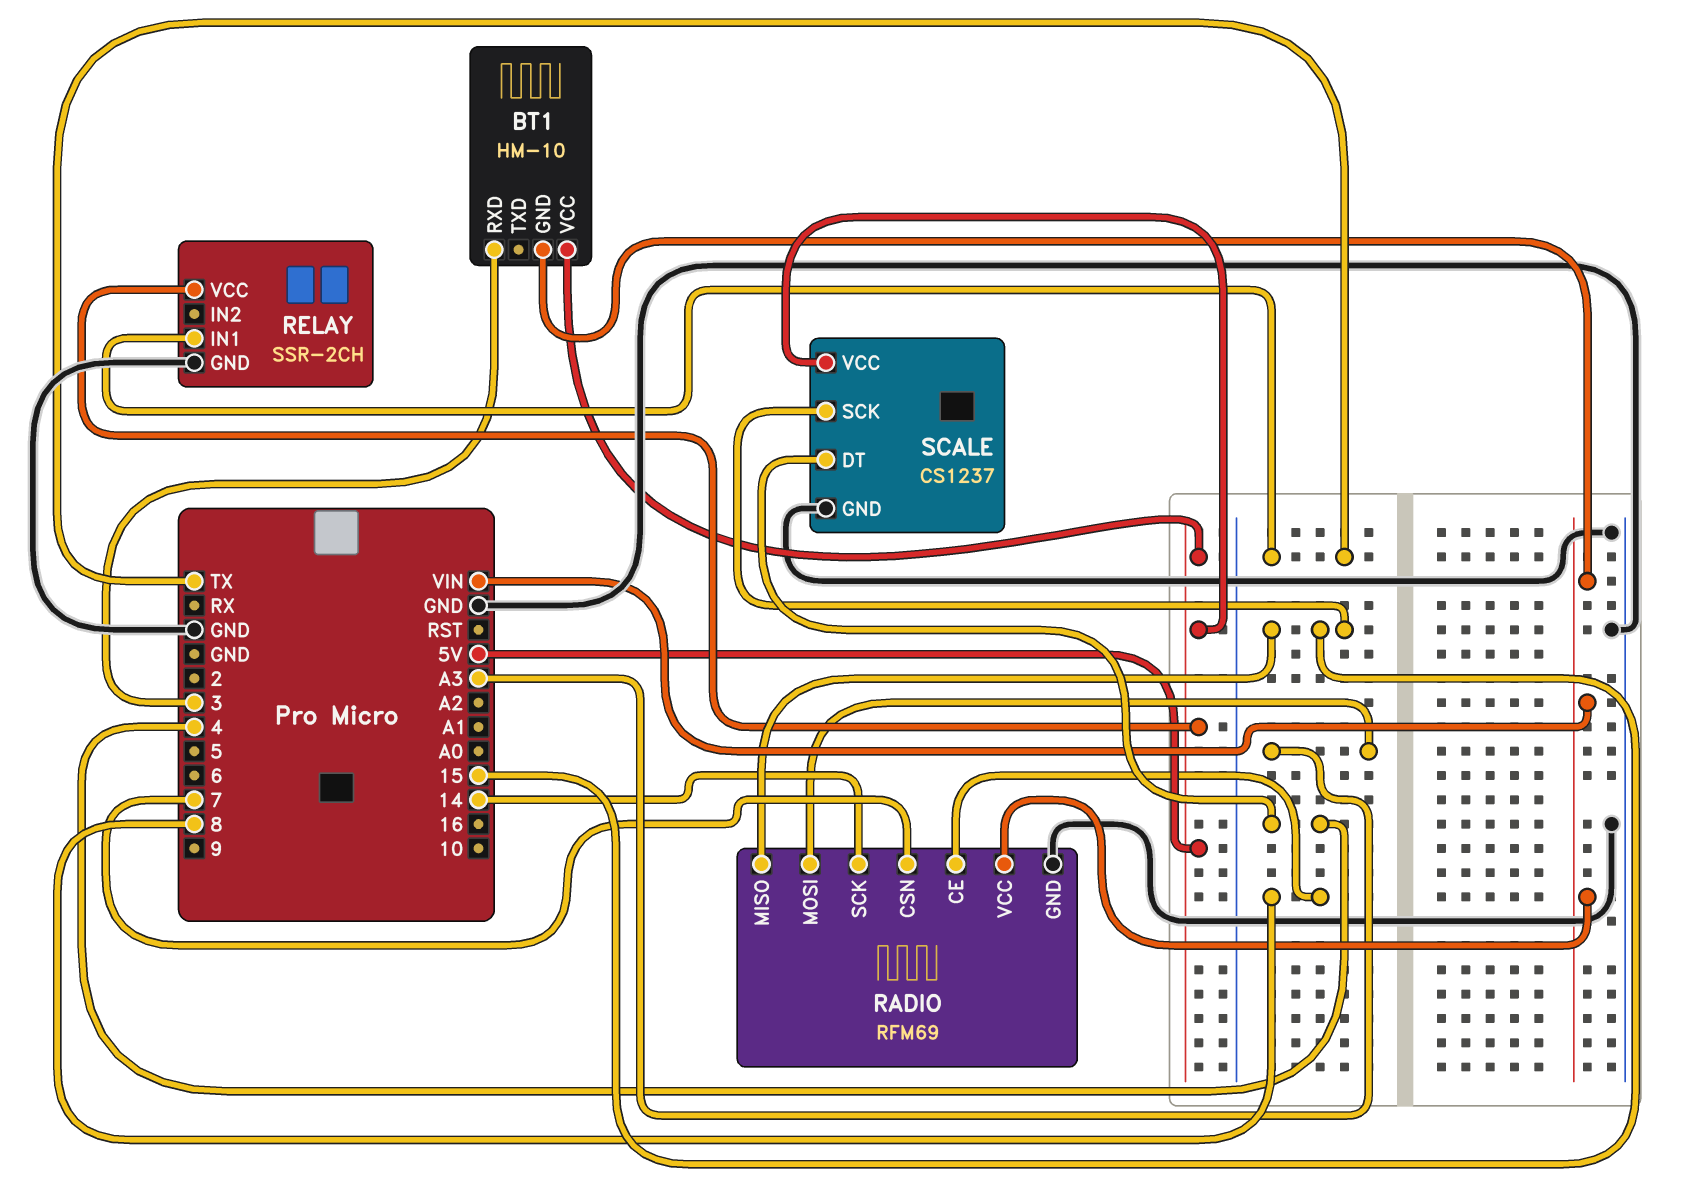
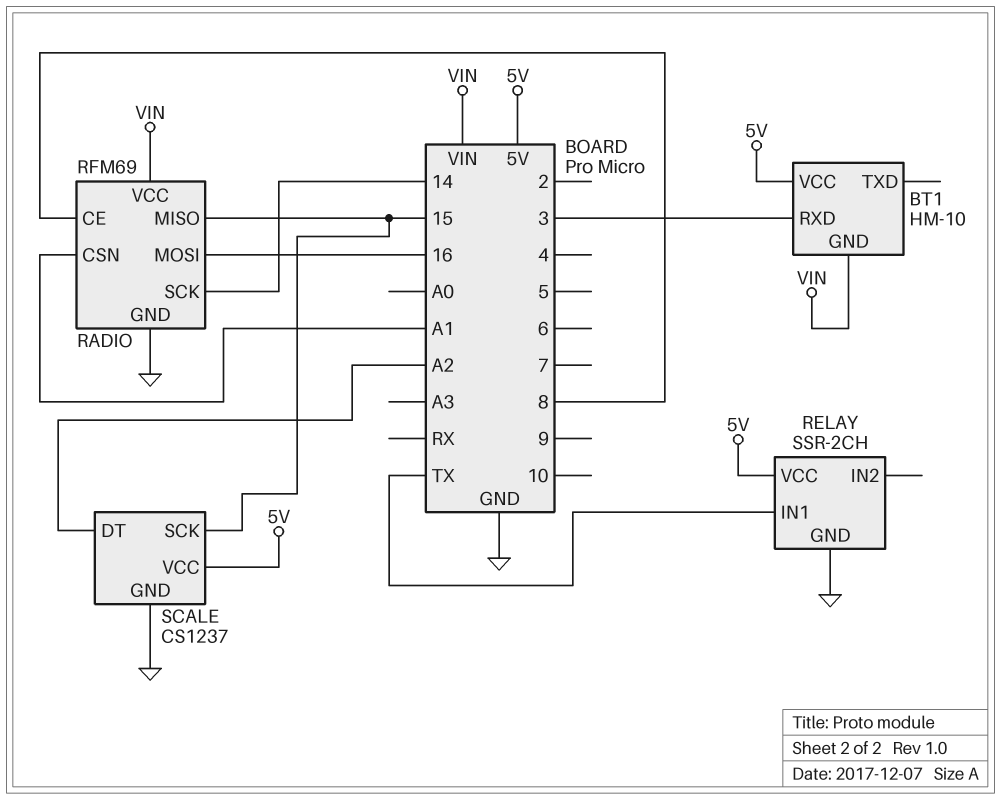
RADIO pin CSN: 7 -> A1
RADIO pin MOSI: A3 -> 16
SCALE pin DT: 4 -> A2

